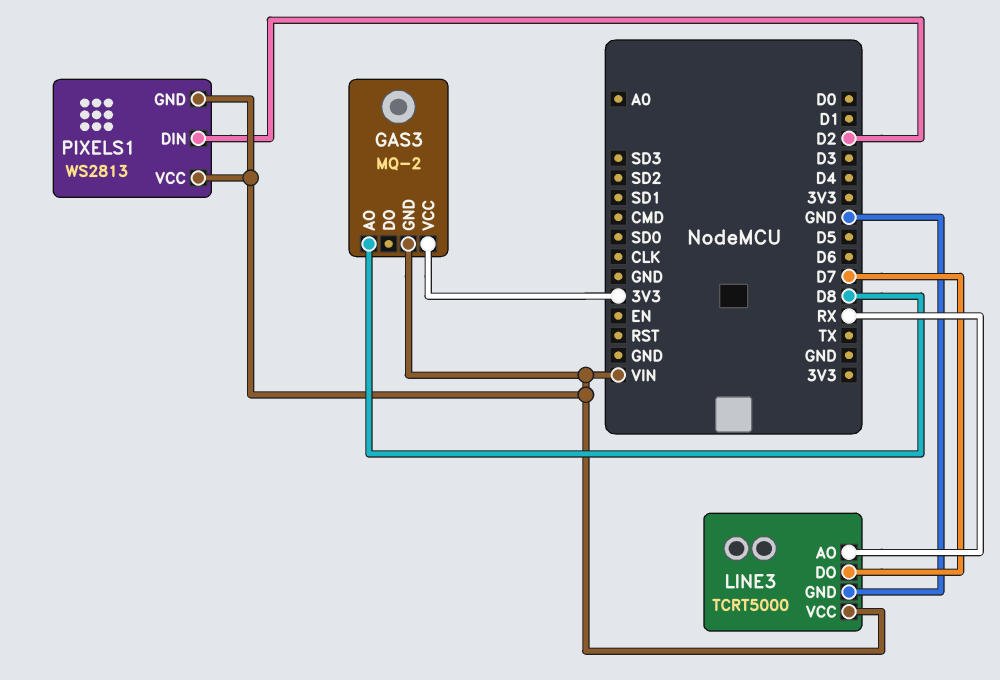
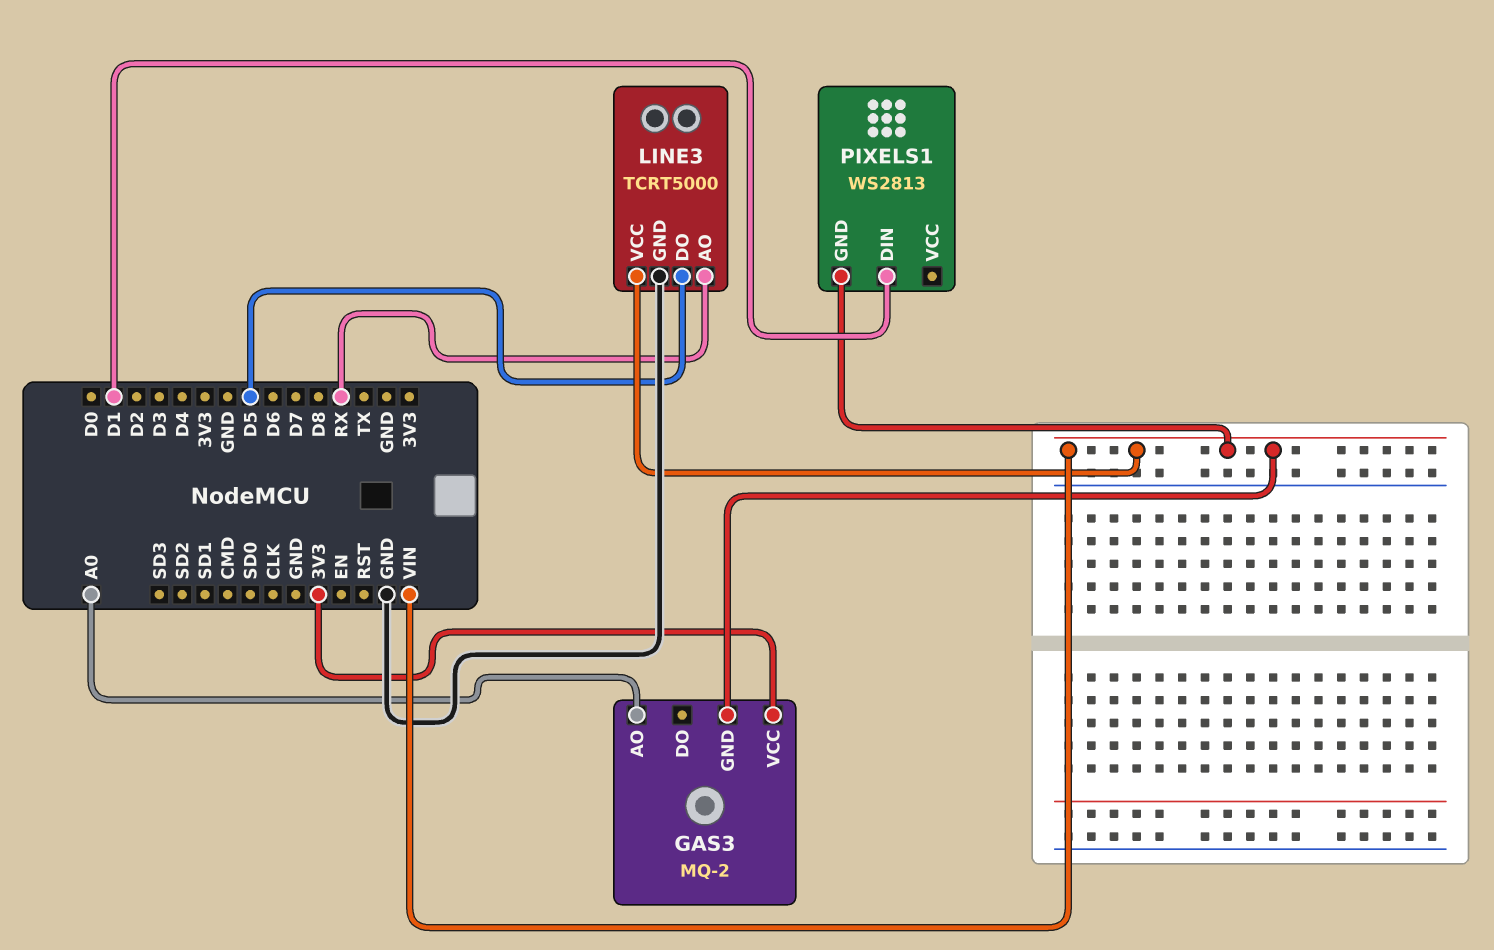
GAS3 pin AO: D8 -> A0
LINE3 pin DO: D7 -> D5
PIXELS1 pin DIN: D2 -> D1
PIXELS1 pin VCC: VIN -> none

